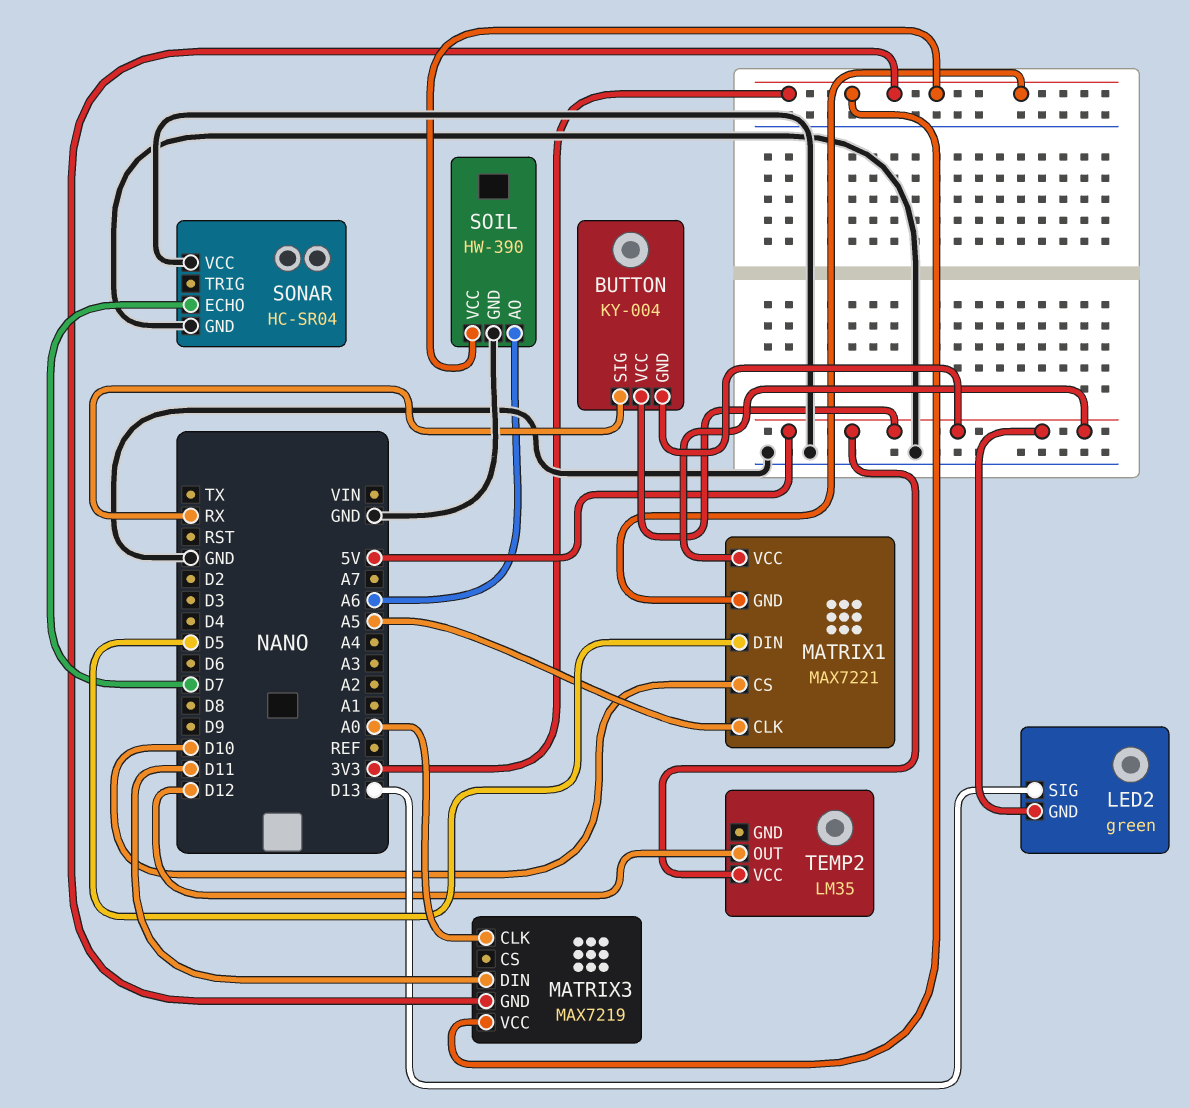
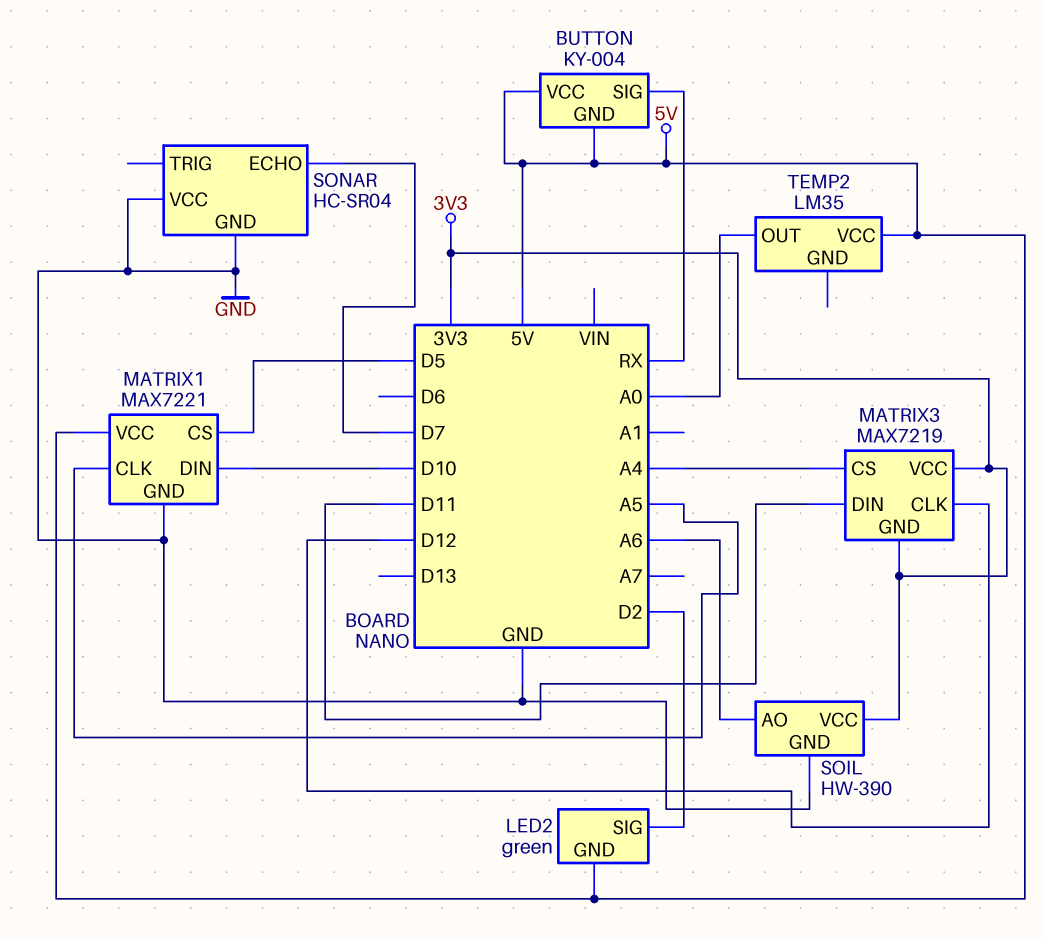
LED2 pin SIG: D13 -> D2
MATRIX1 pin CS: D10 -> D5
MATRIX1 pin DIN: D5 -> D10
MATRIX1 pin GND: 3V3 -> GND
MATRIX3 pin CLK: A0 -> D12
MATRIX3 pin CS: none -> A4
TEMP2 pin OUT: D12 -> A0

